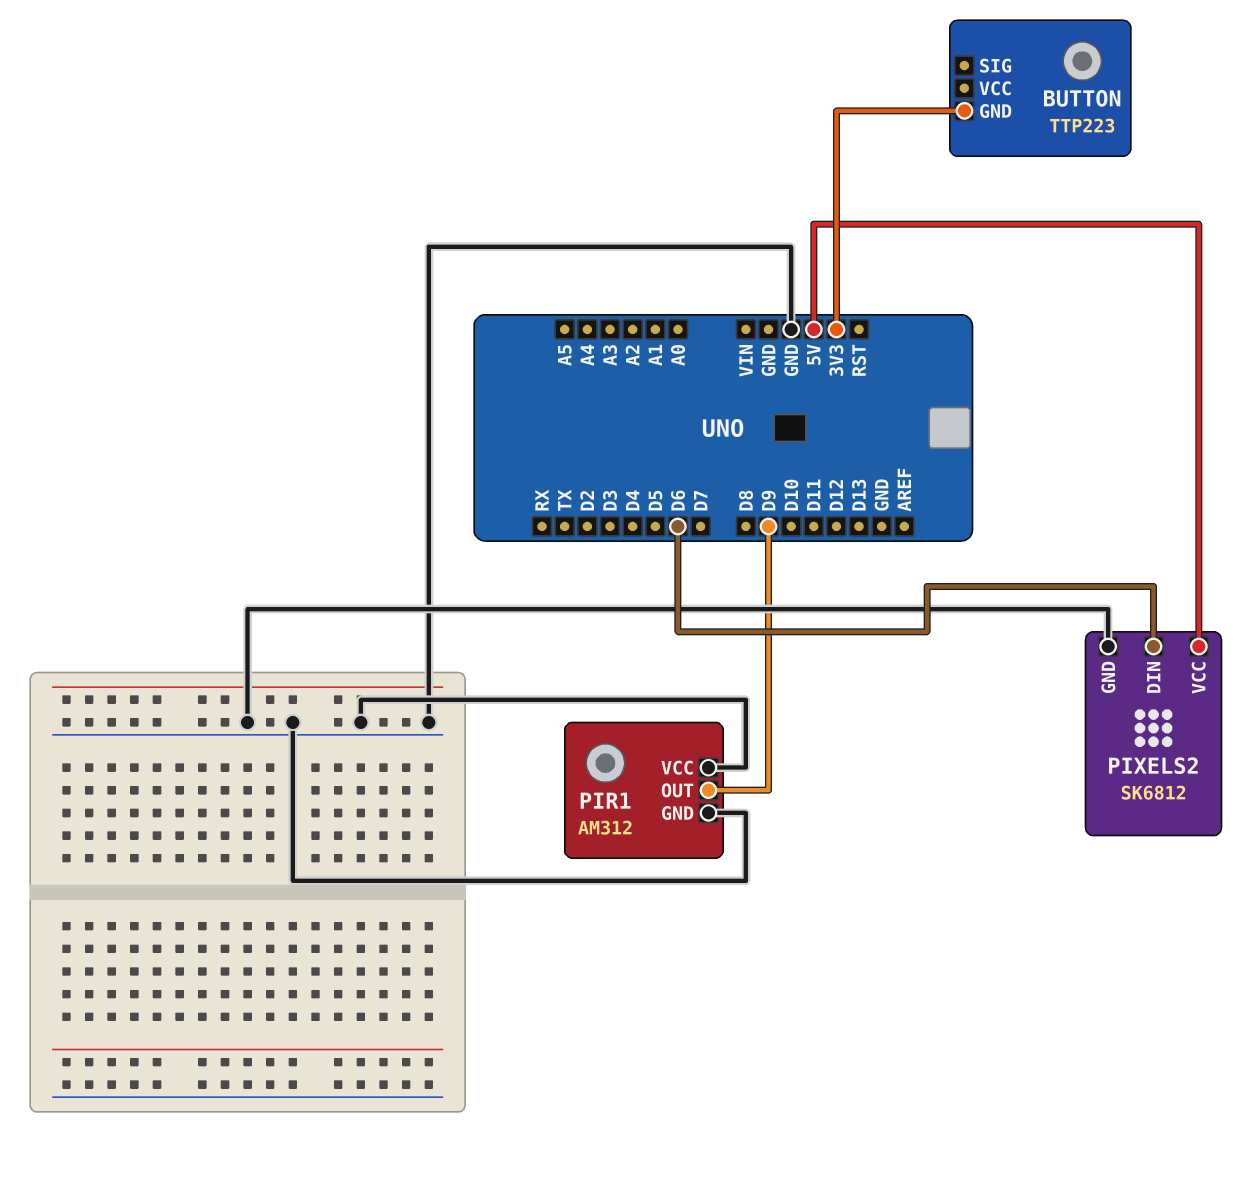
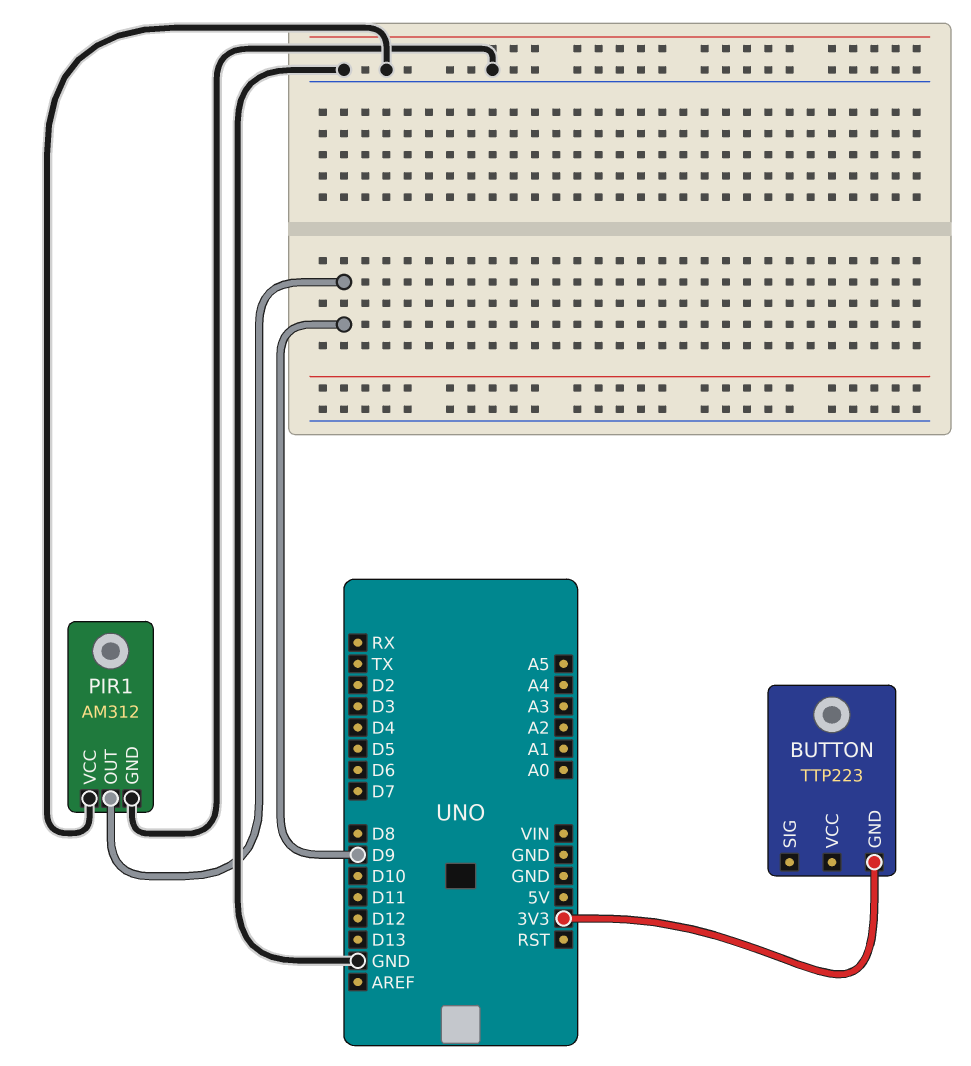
PIXELS2: SK6812 -> none
PIXELS2 pin DIN: D6 -> none
PIXELS2 pin GND: GND -> none
PIXELS2 pin VCC: 5V -> none

